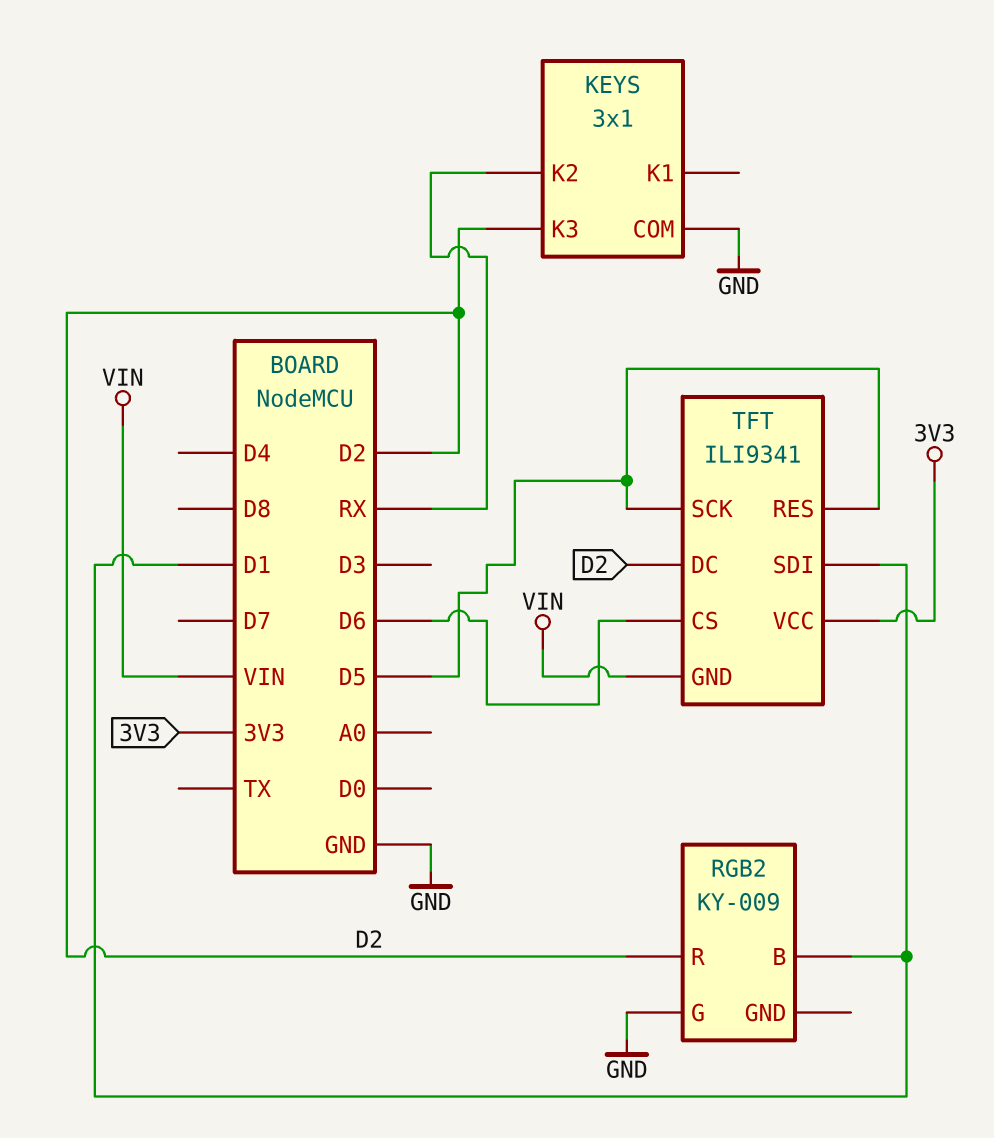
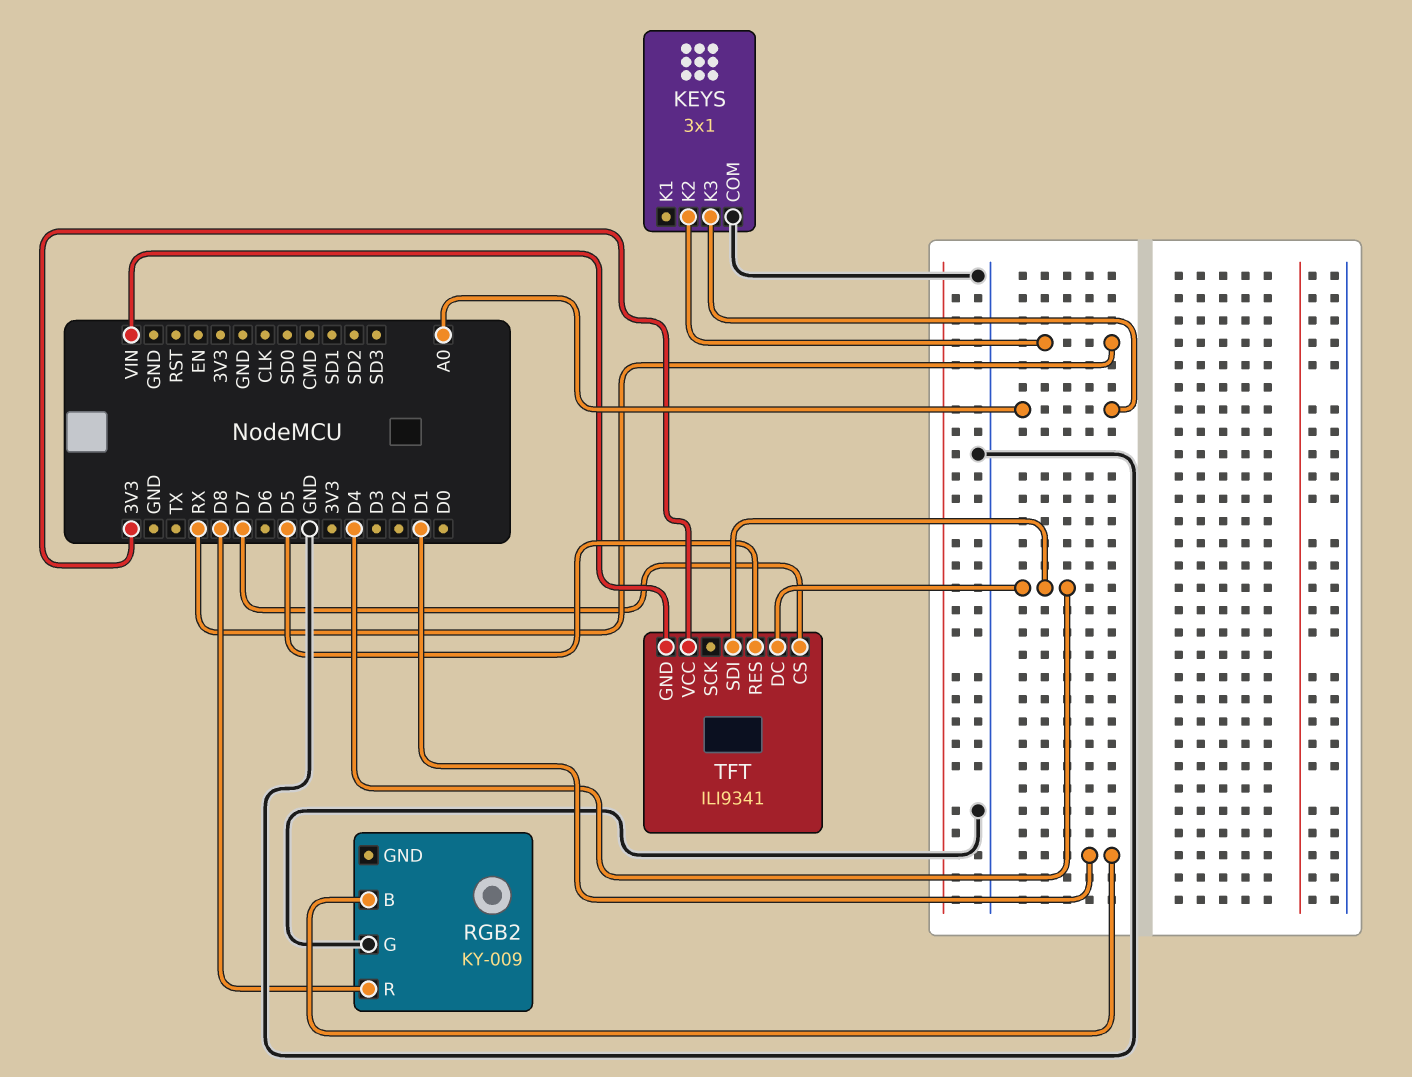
KEYS pin K3: D2 -> A0
RGB2 pin R: D2 -> D8
TFT pin CS: D6 -> D7
TFT pin DC: D2 -> D4
TFT pin SCK: D5 -> none
TFT pin SDI: D1 -> D4

